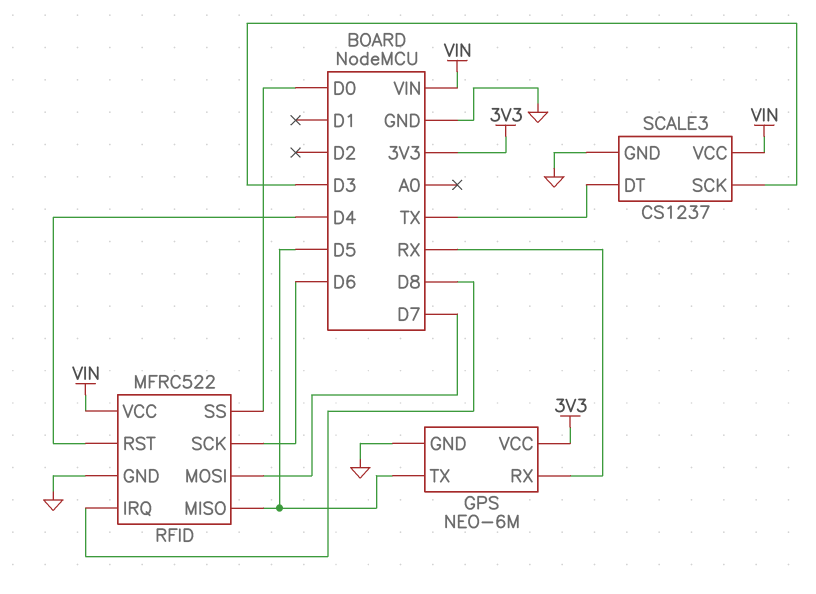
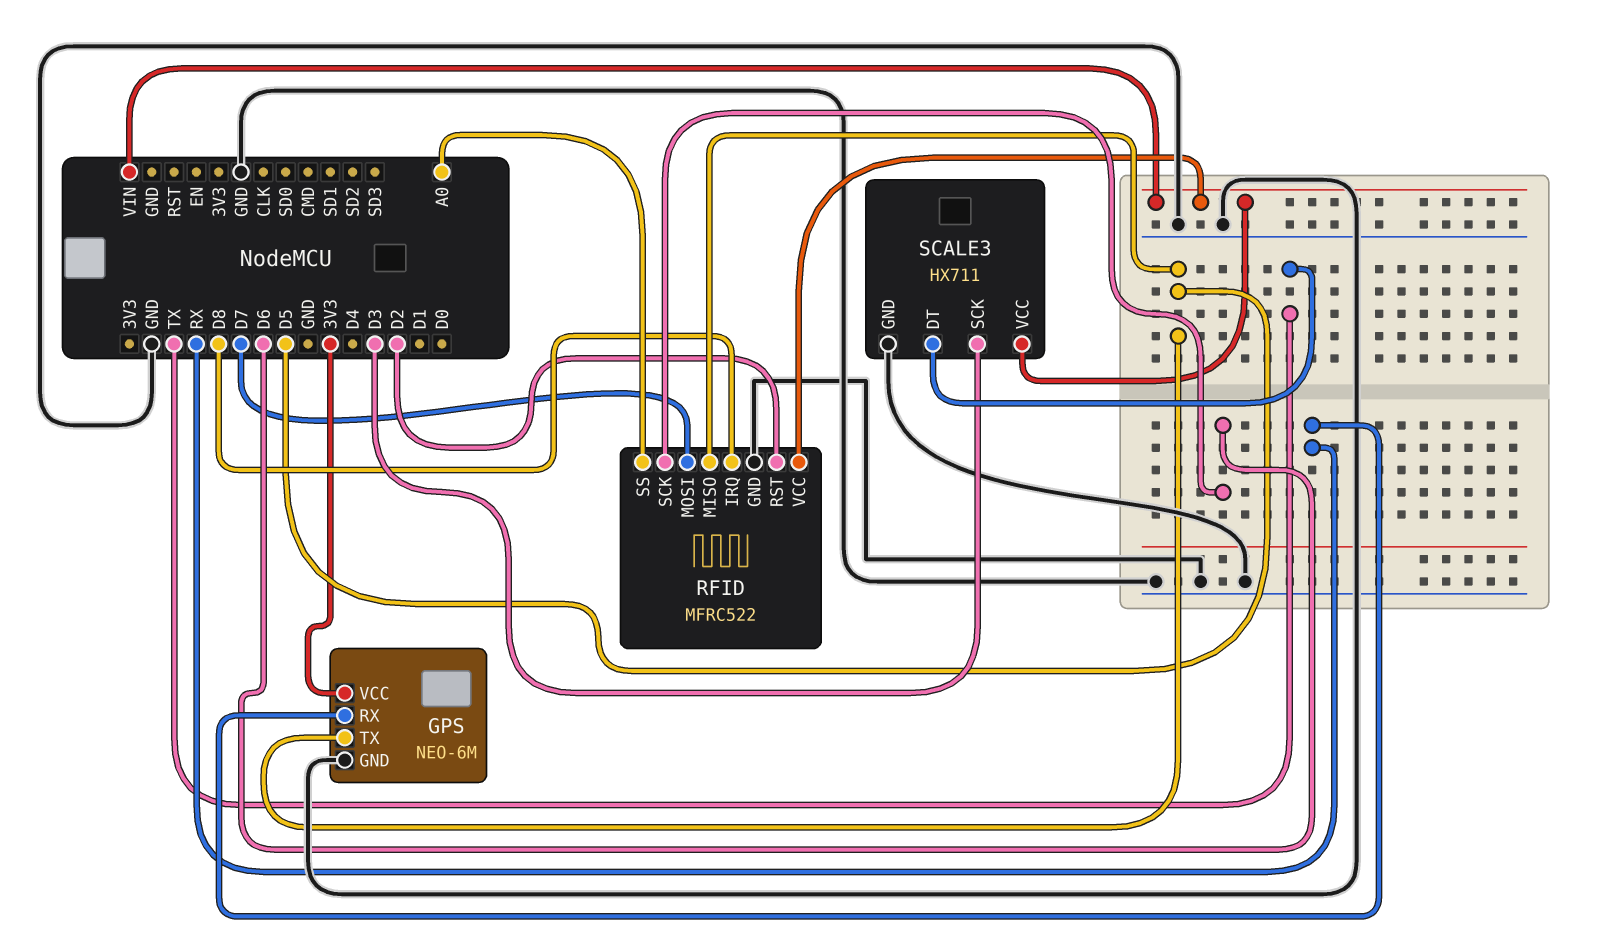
RFID pin RST: D4 -> D2
RFID pin SS: D0 -> A0
SCALE3: CS1237 -> HX711

